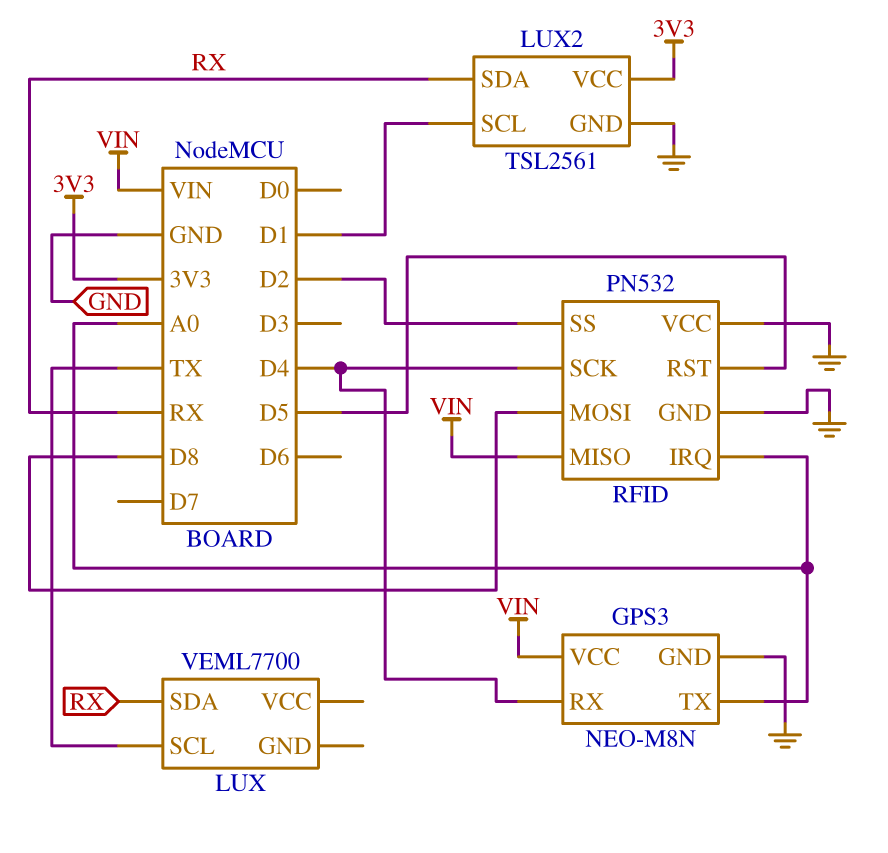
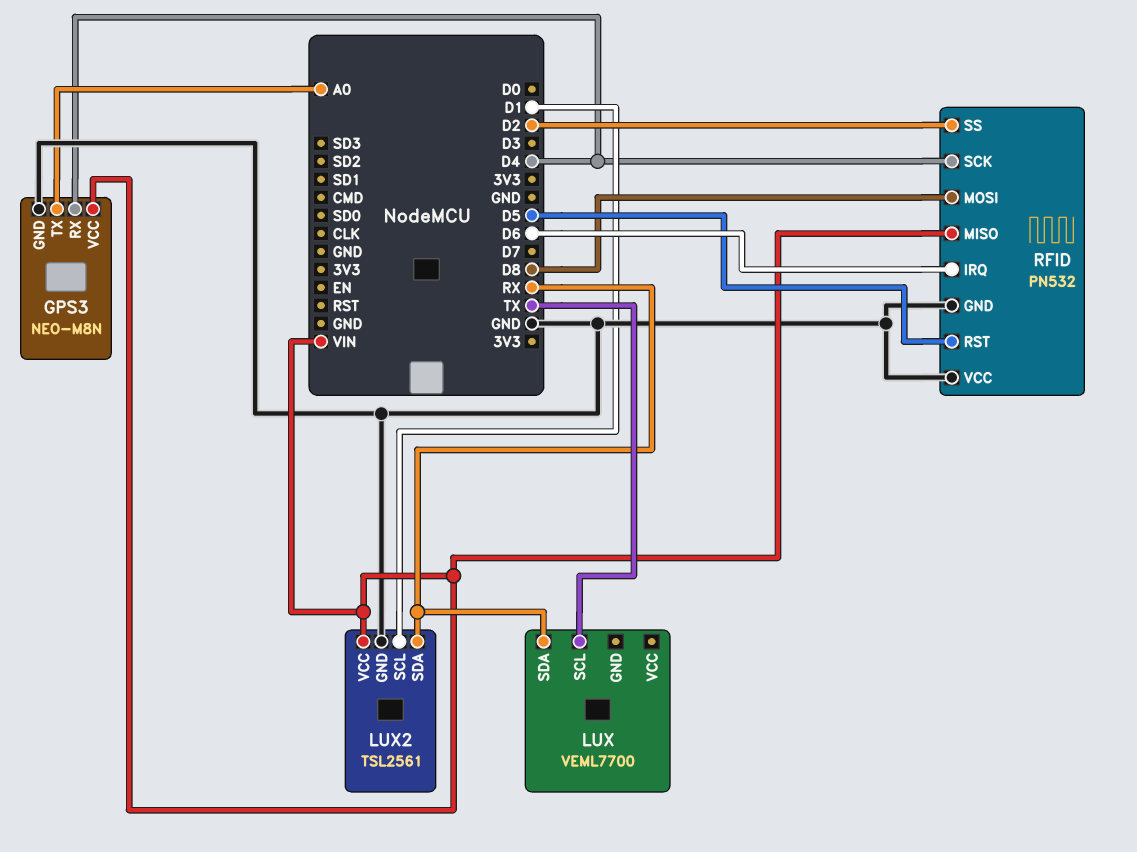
LUX2 pin VCC: 3V3 -> VIN
RFID pin IRQ: A0 -> D6

